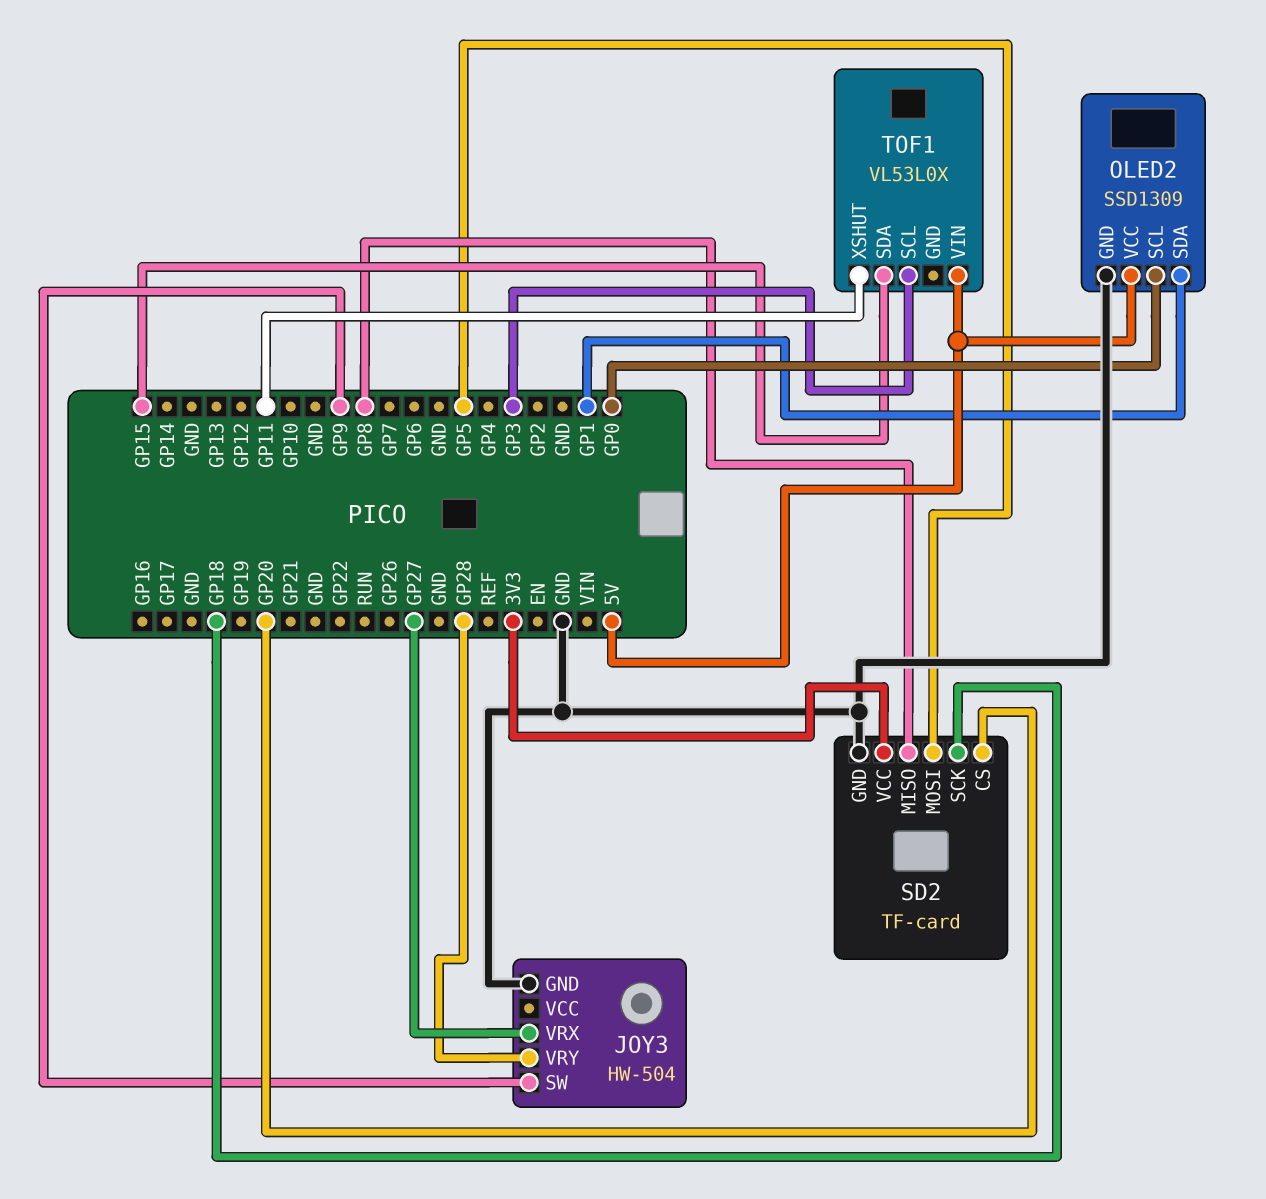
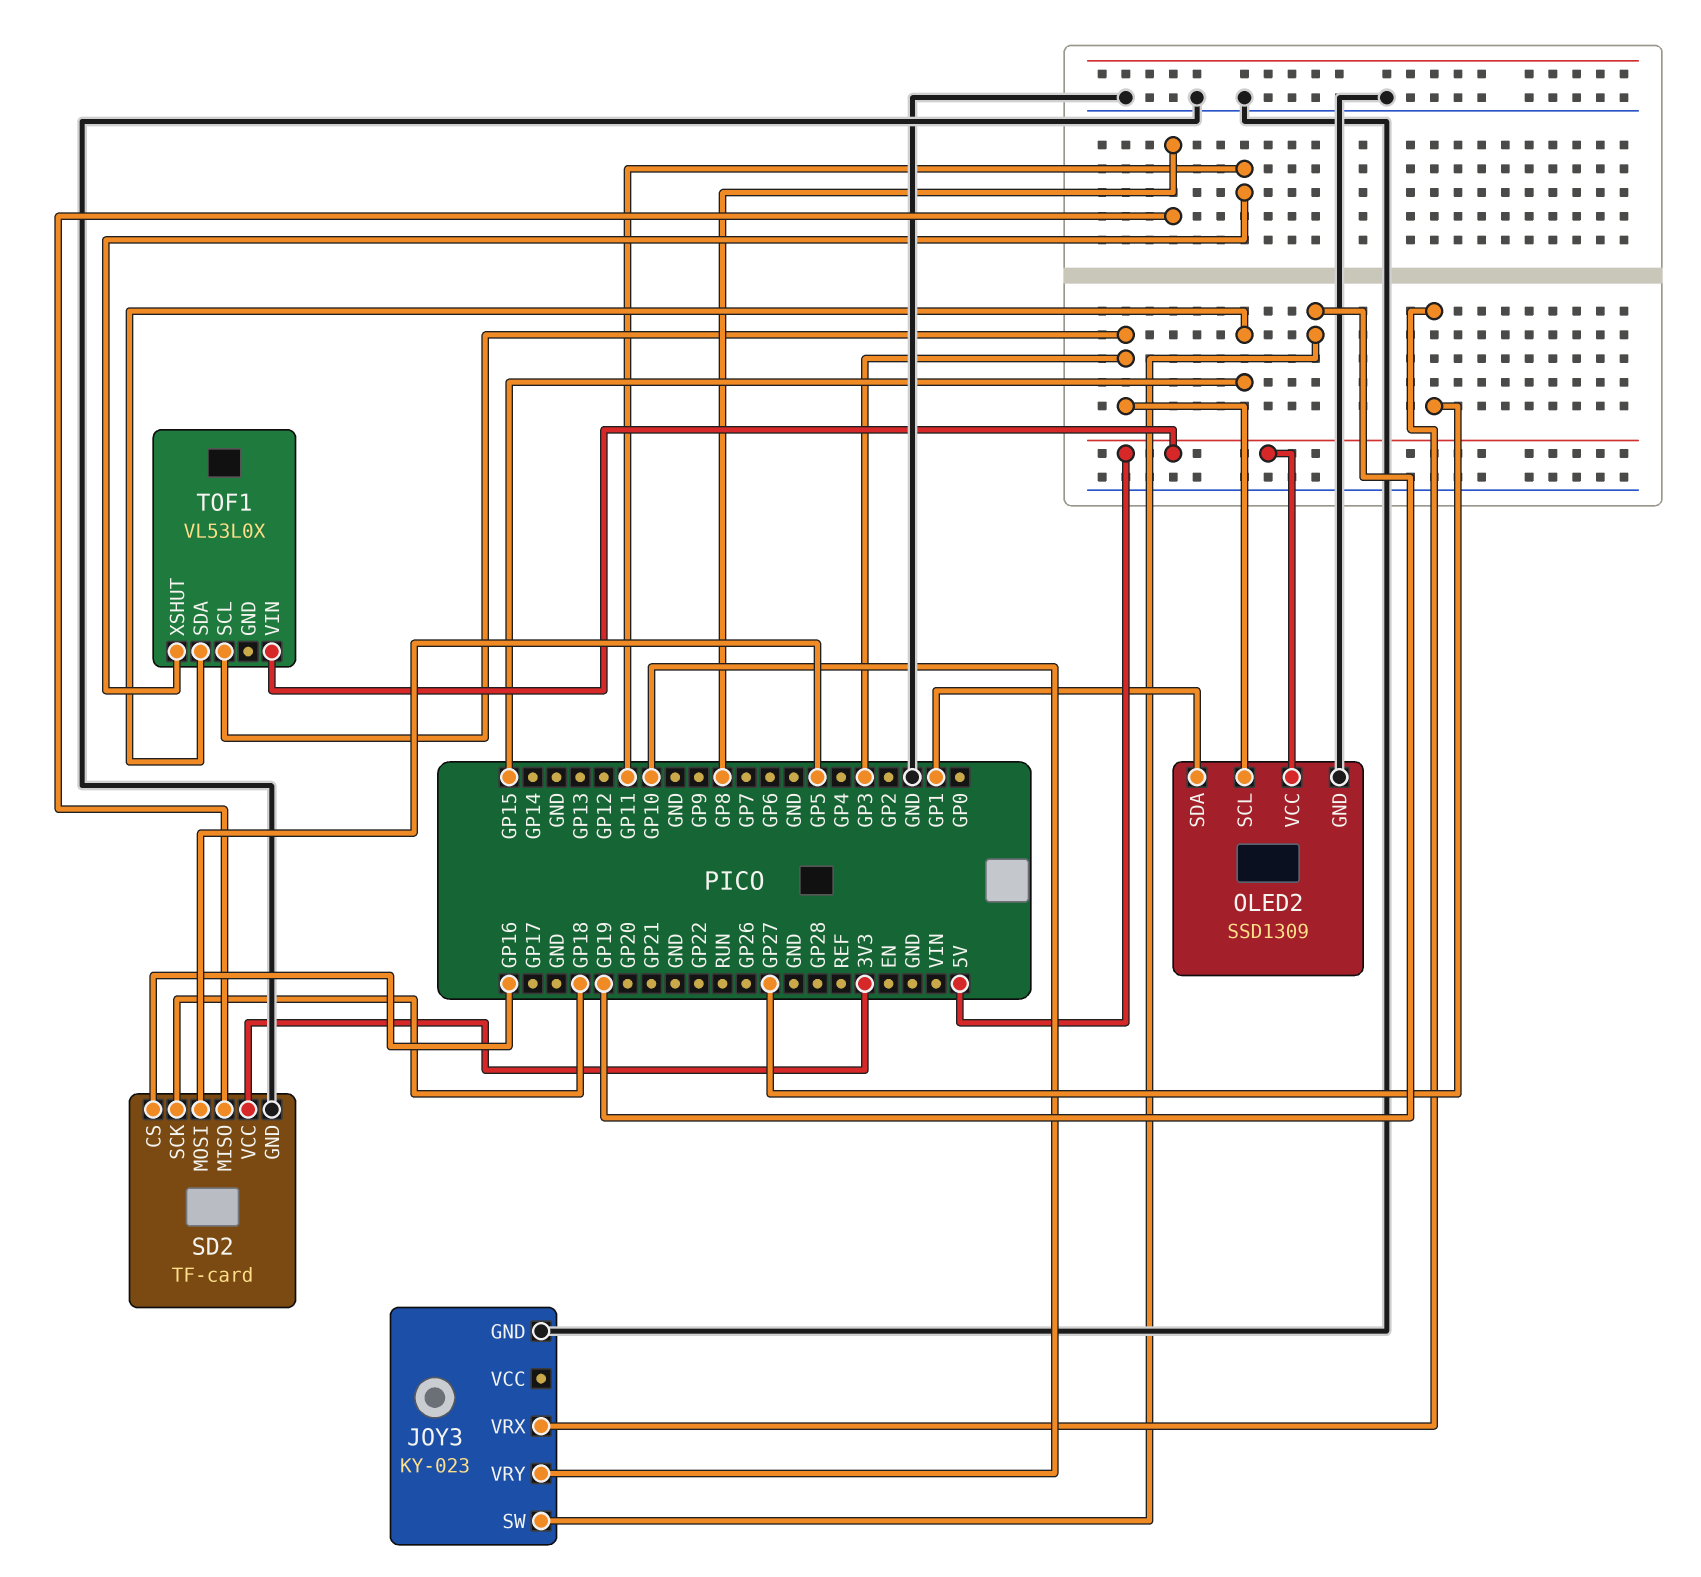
JOY3: HW-504 -> KY-023
JOY3 pin SW: GP9 -> GP19
JOY3 pin VRY: GP28 -> GP10
OLED2 pin SCL: GP0 -> GP3
SD2 pin CS: GP20 -> GP16

